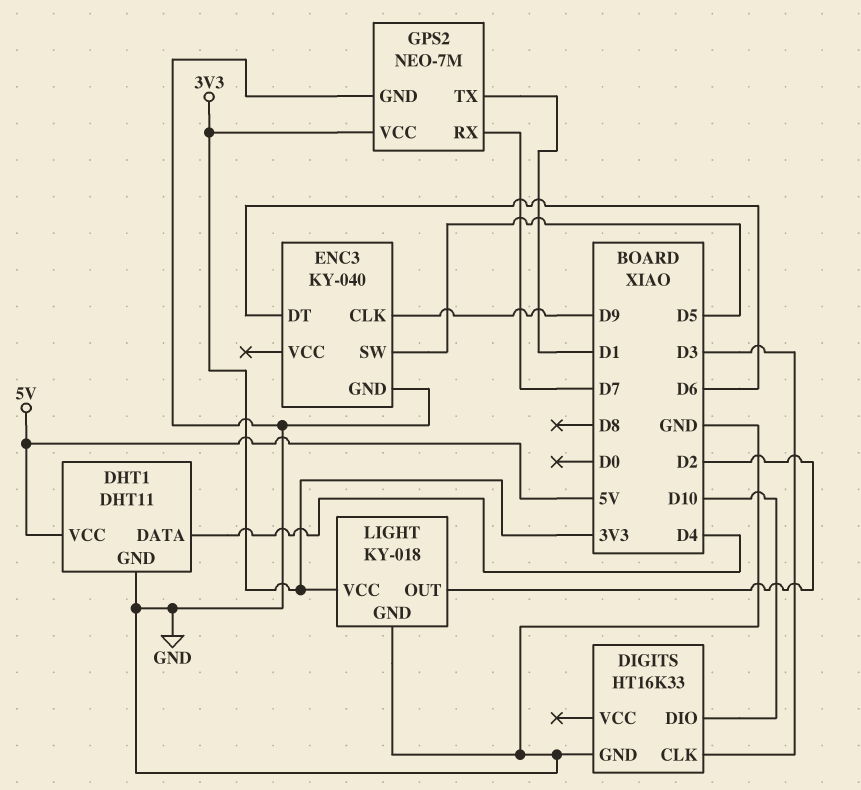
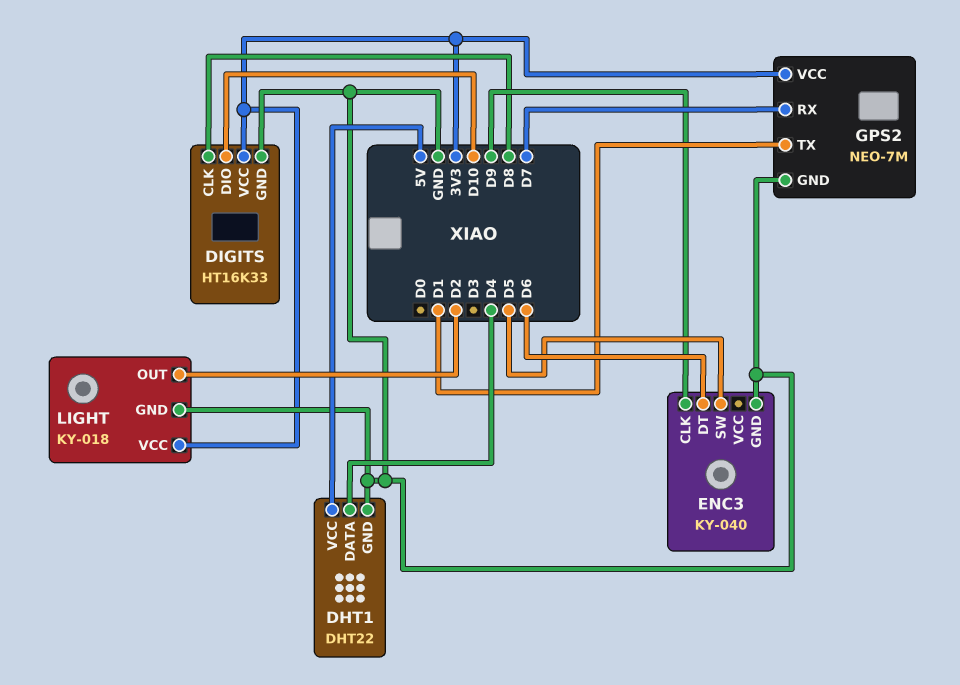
DHT1: DHT11 -> DHT22
DIGITS pin CLK: D3 -> D8
DIGITS pin VCC: none -> 3V3

